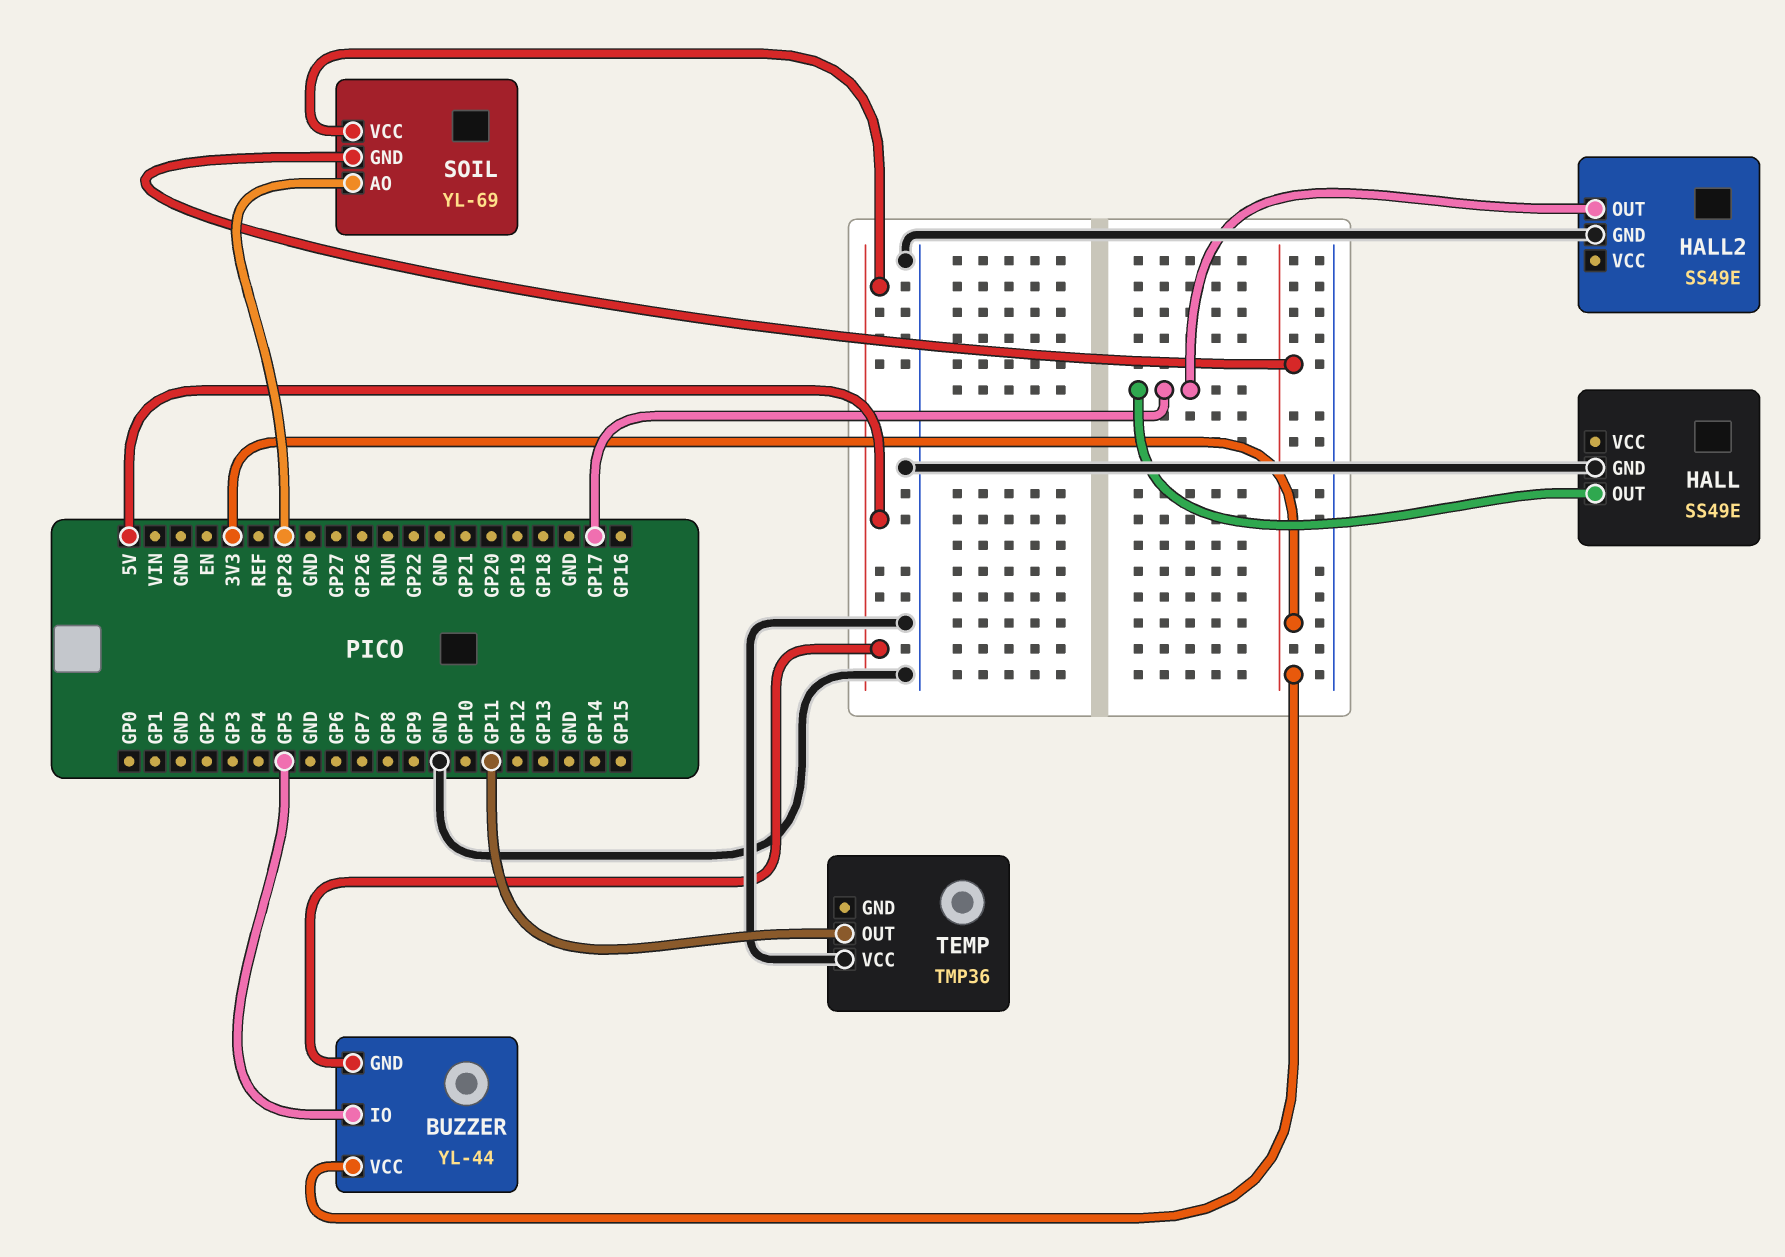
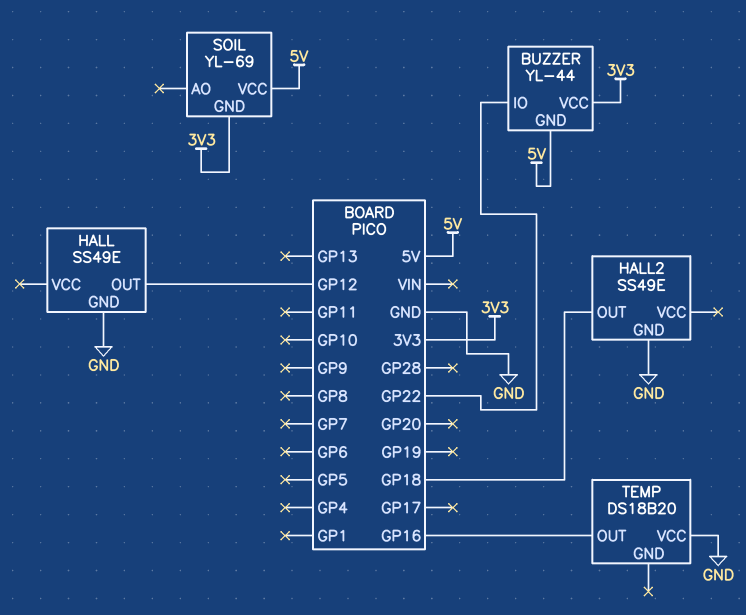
BUZZER pin IO: GP5 -> GP22
HALL pin OUT: GP17 -> GP12
HALL2 pin OUT: GP17 -> GP18
SOIL pin AO: GP28 -> none
TEMP: TMP36 -> DS18B20
TEMP pin OUT: GP11 -> GP16

